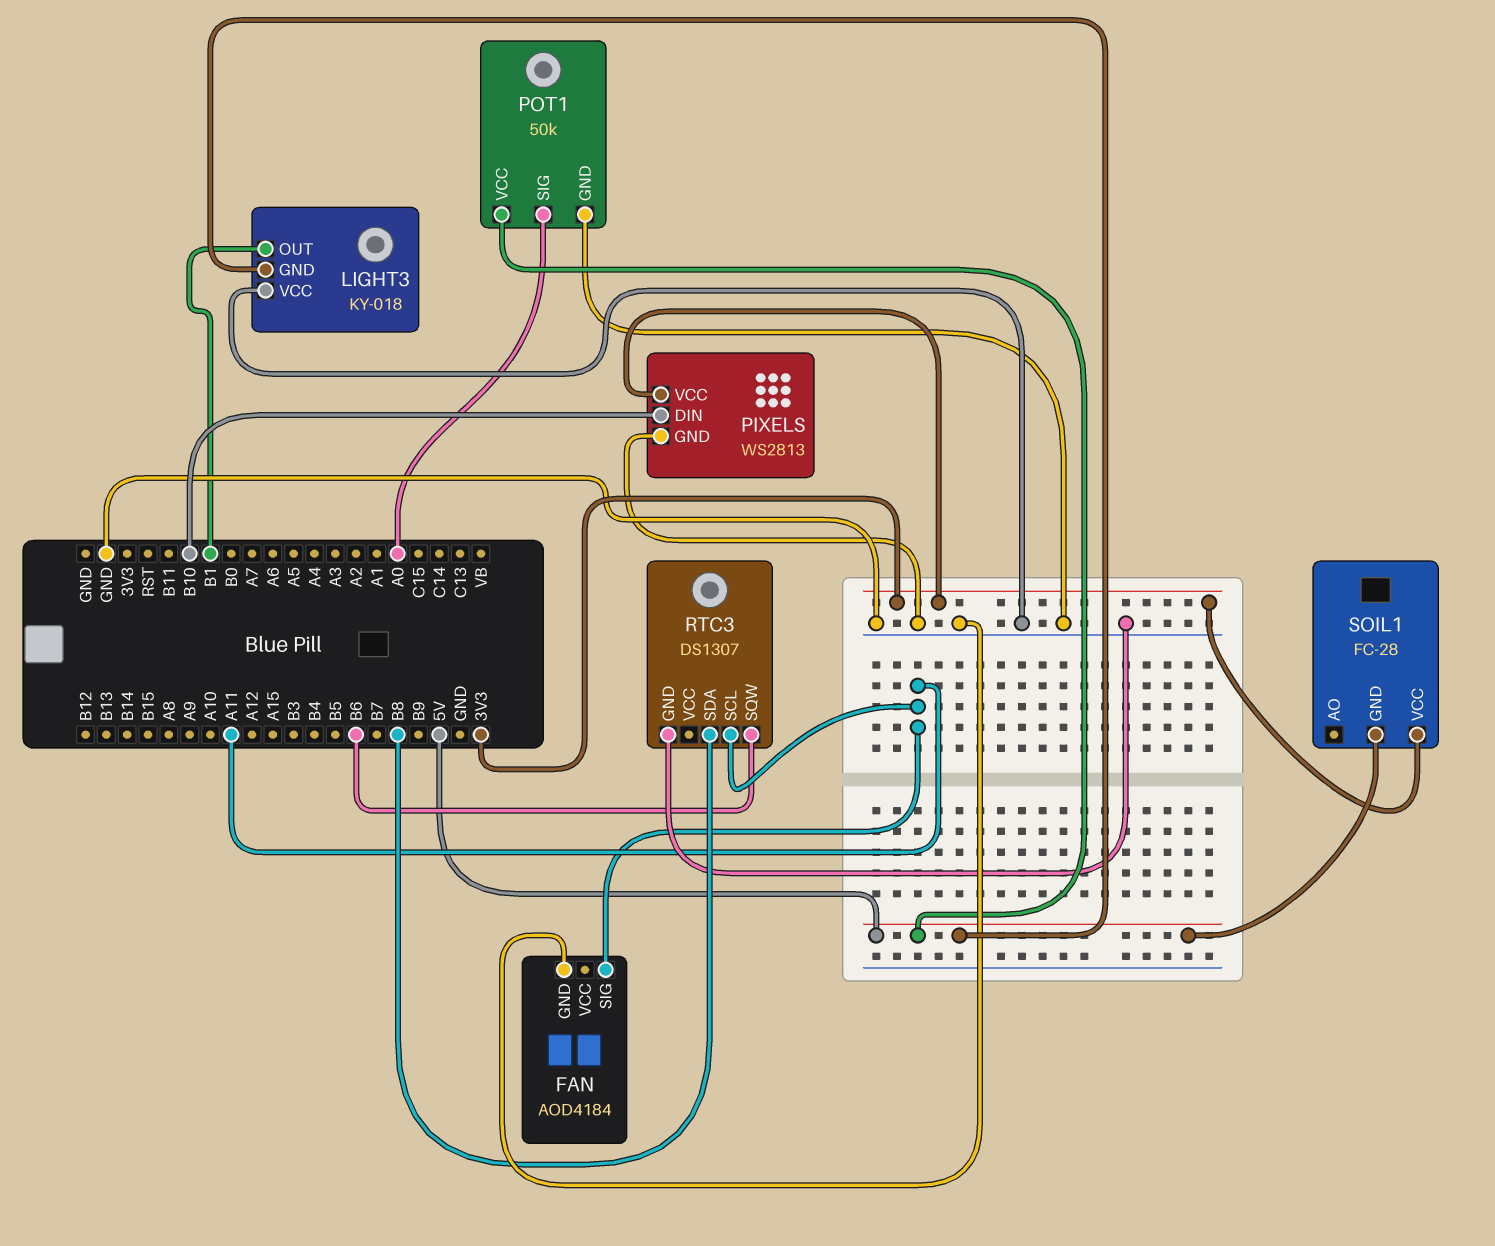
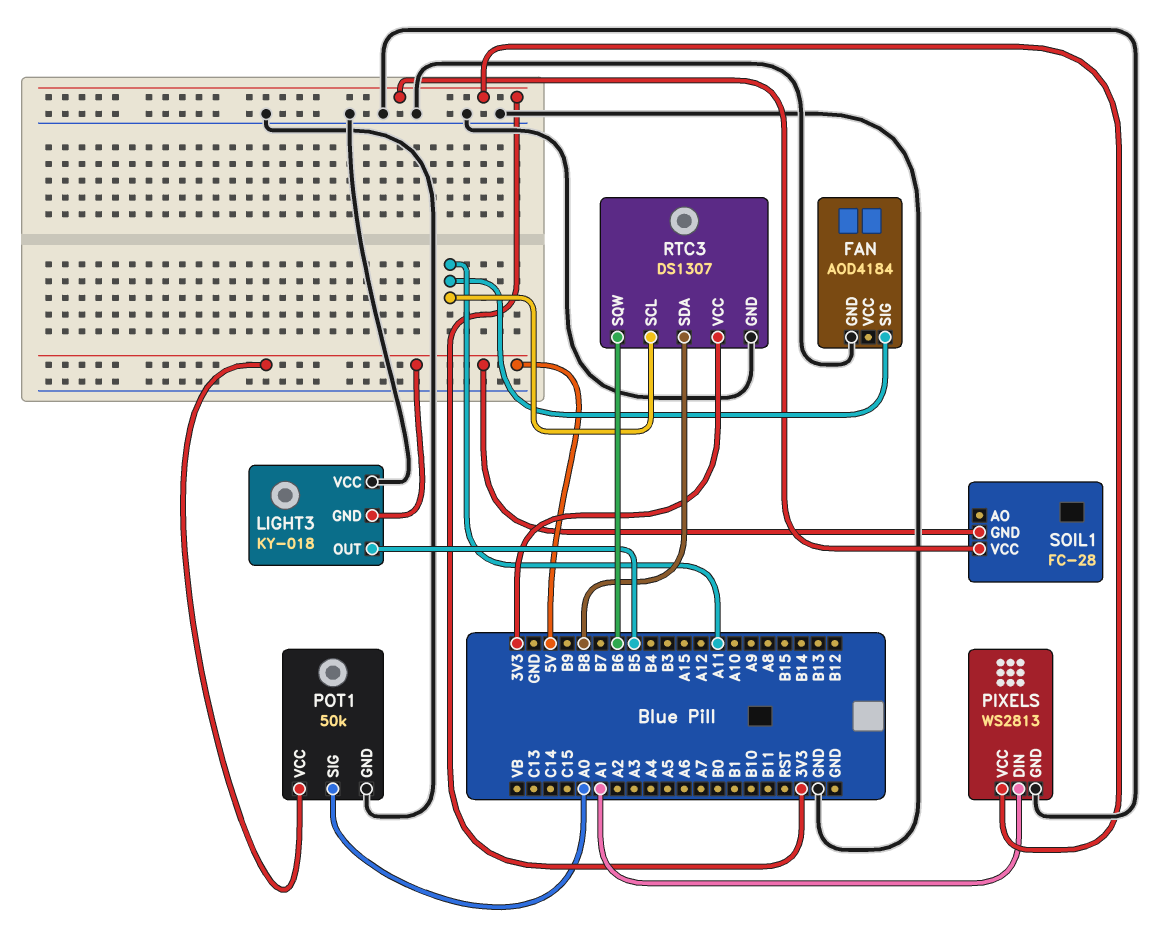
LIGHT3 pin OUT: B1 -> B5
PIXELS pin DIN: B10 -> A1
RTC3 pin VCC: none -> 3V3

